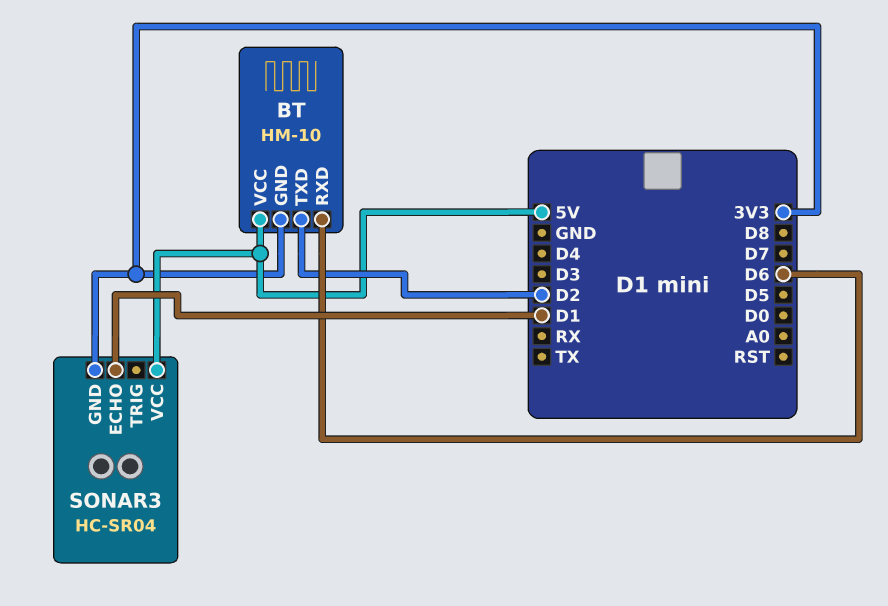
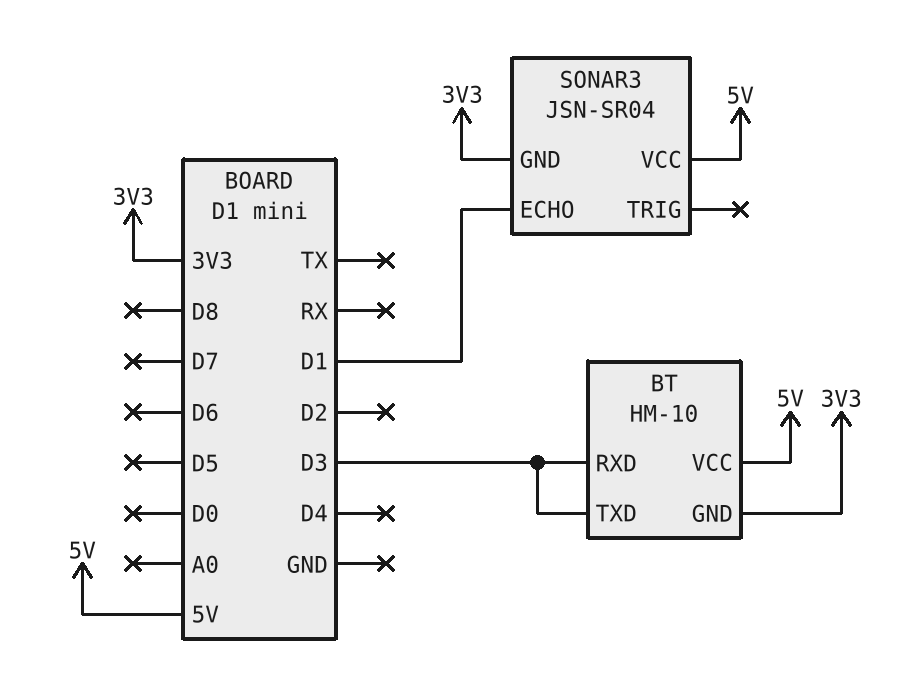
BT pin RXD: D6 -> D3
BT pin TXD: D2 -> D3
SONAR3: HC-SR04 -> JSN-SR04

